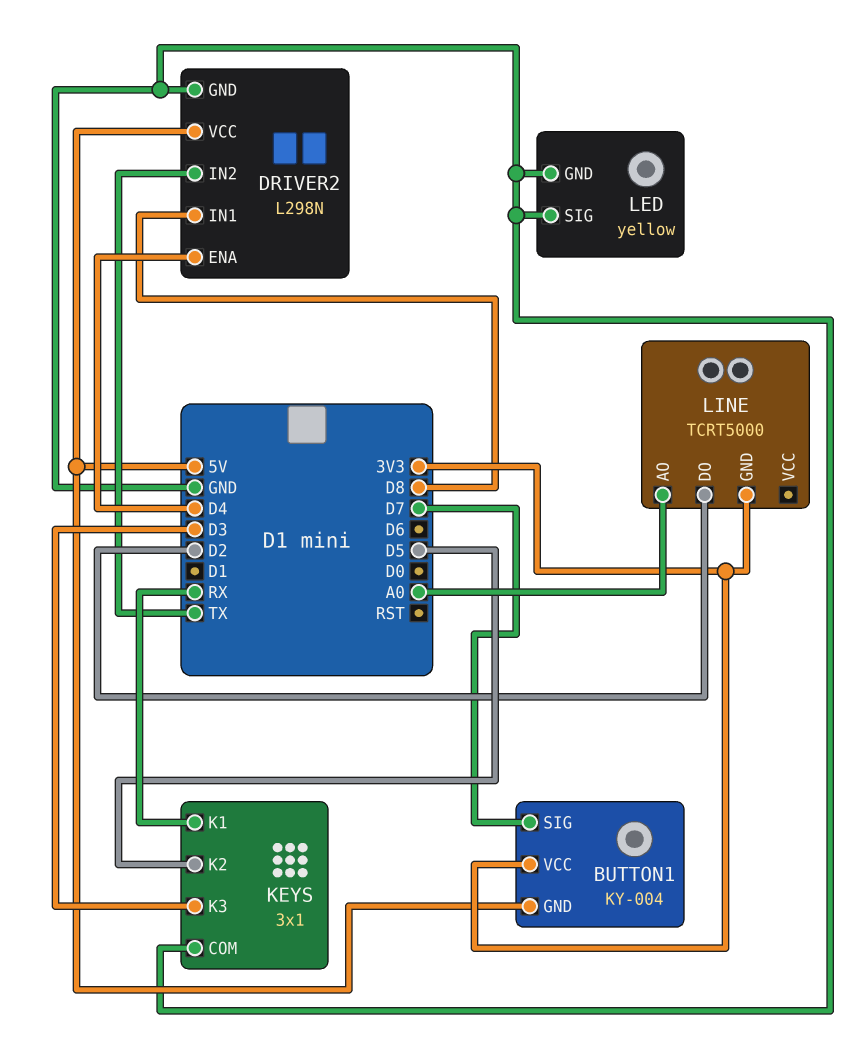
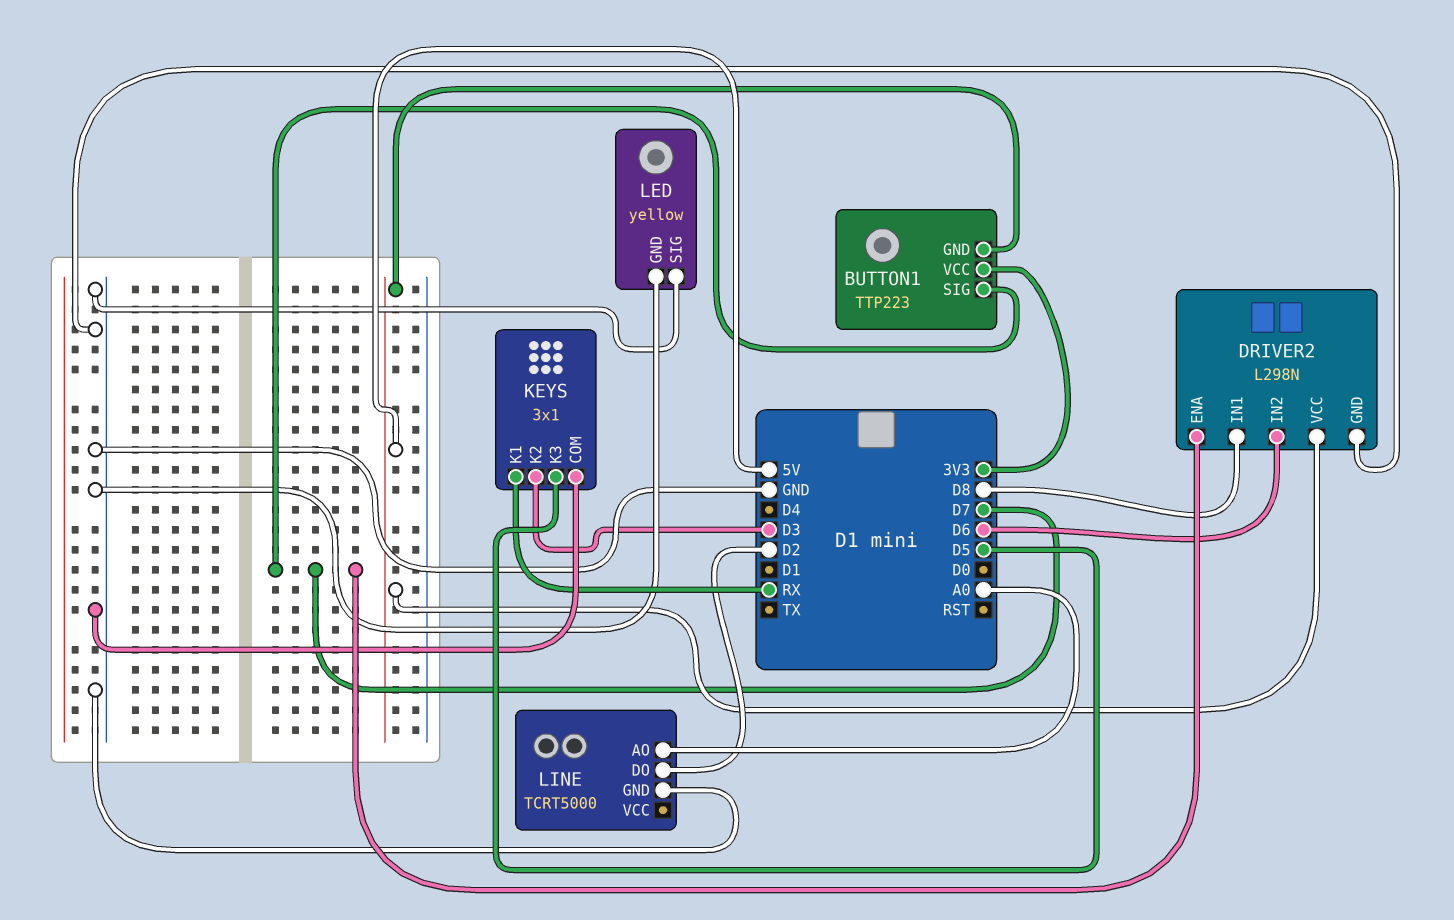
BUTTON1: KY-004 -> TTP223
DRIVER2 pin ENA: D4 -> D7
DRIVER2 pin IN2: TX -> D6
KEYS pin K2: D5 -> D3
KEYS pin K3: D3 -> D5
LINE pin GND: 3V3 -> GND

